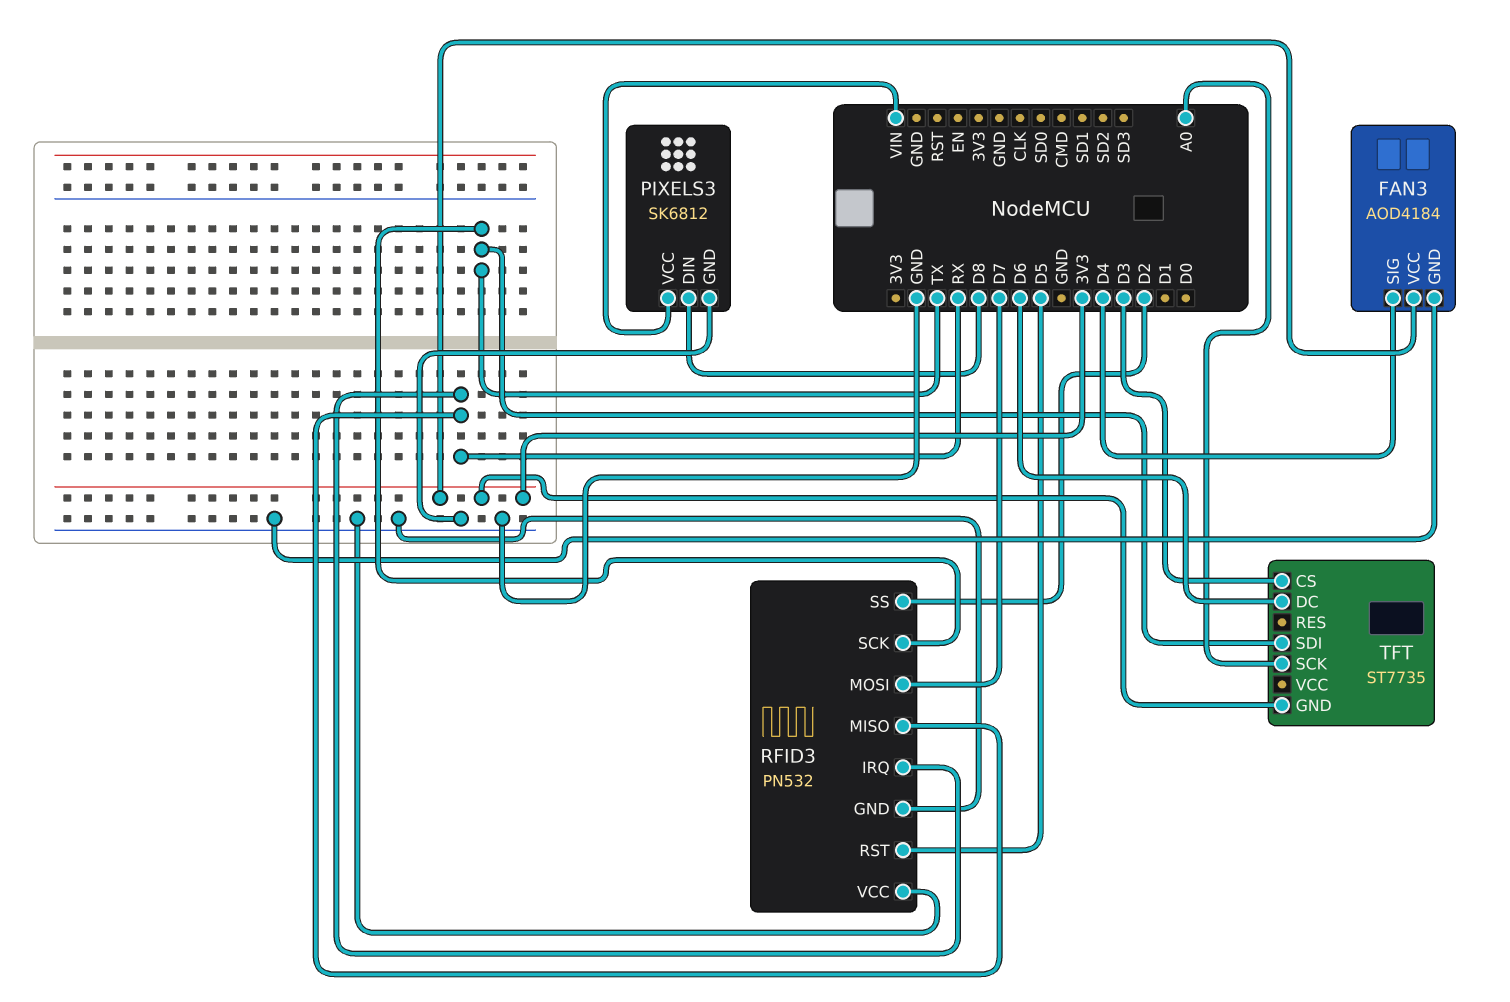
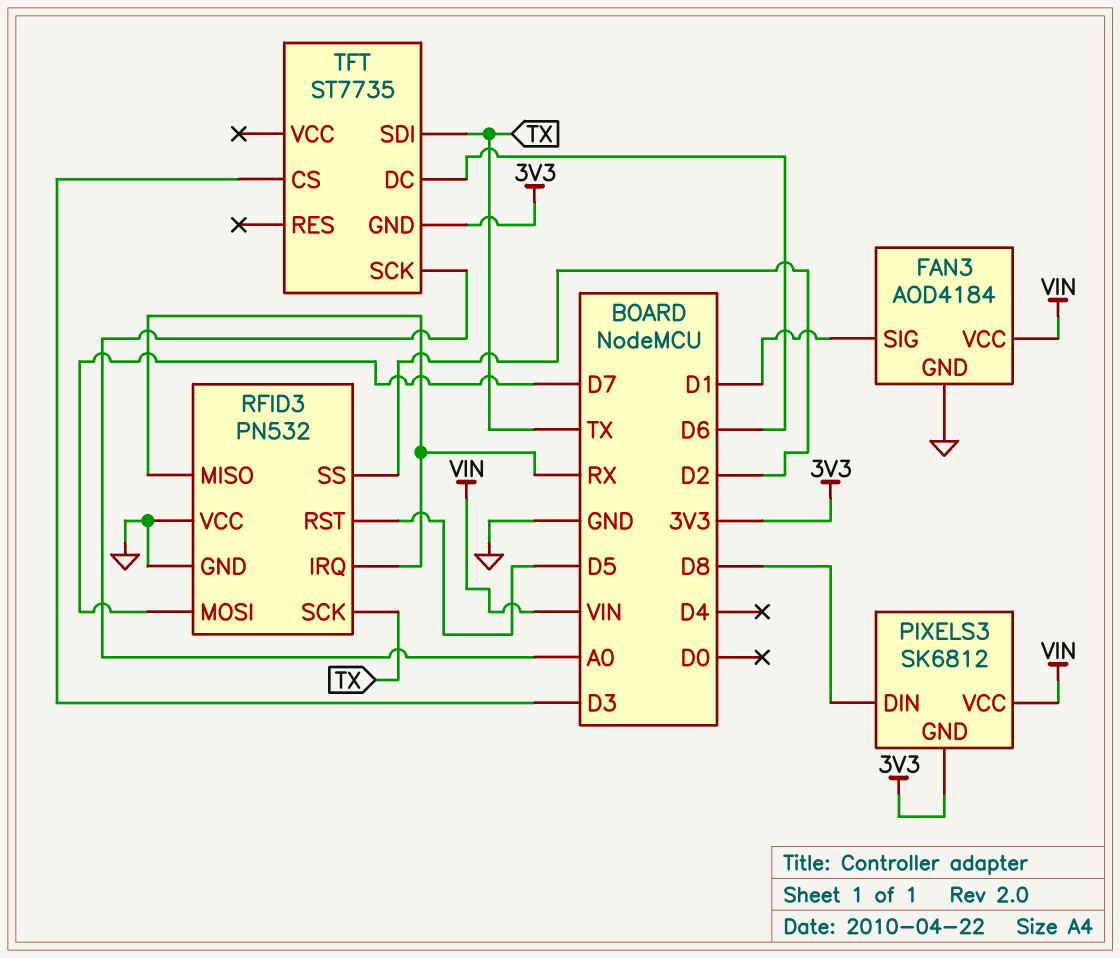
FAN3 pin SIG: D4 -> D1
FAN3 pin VCC: 3V3 -> VIN
PIXELS3 pin GND: GND -> 3V3

